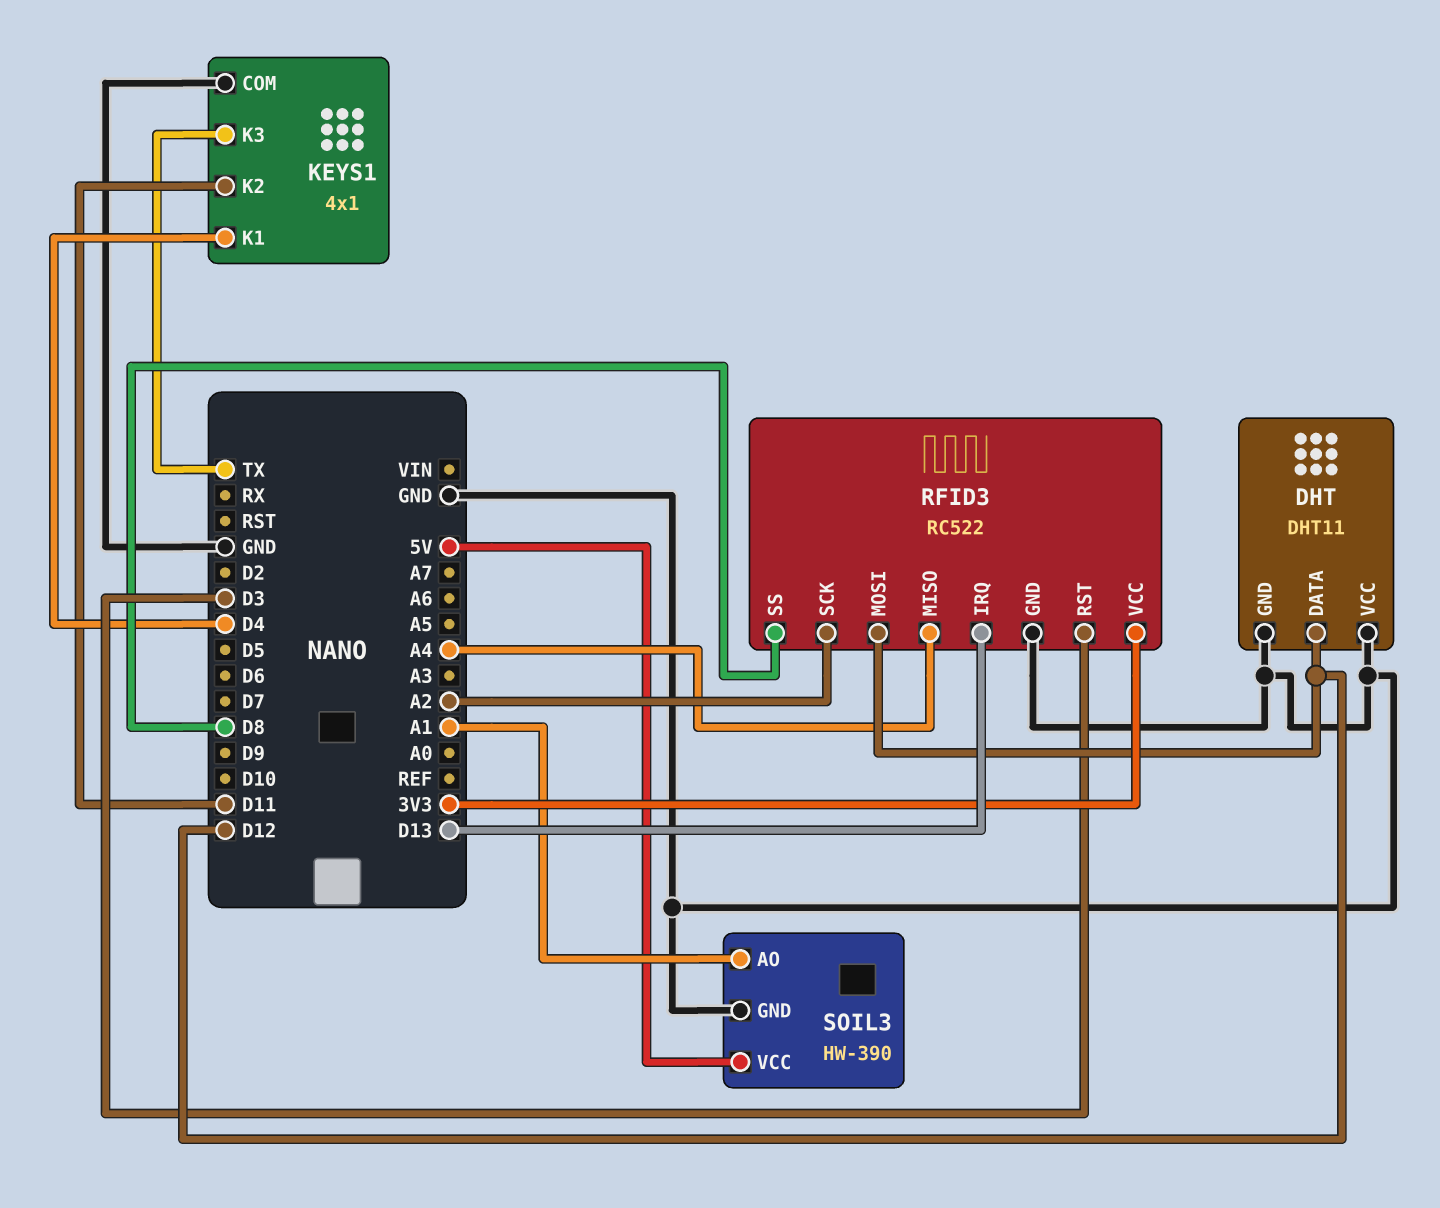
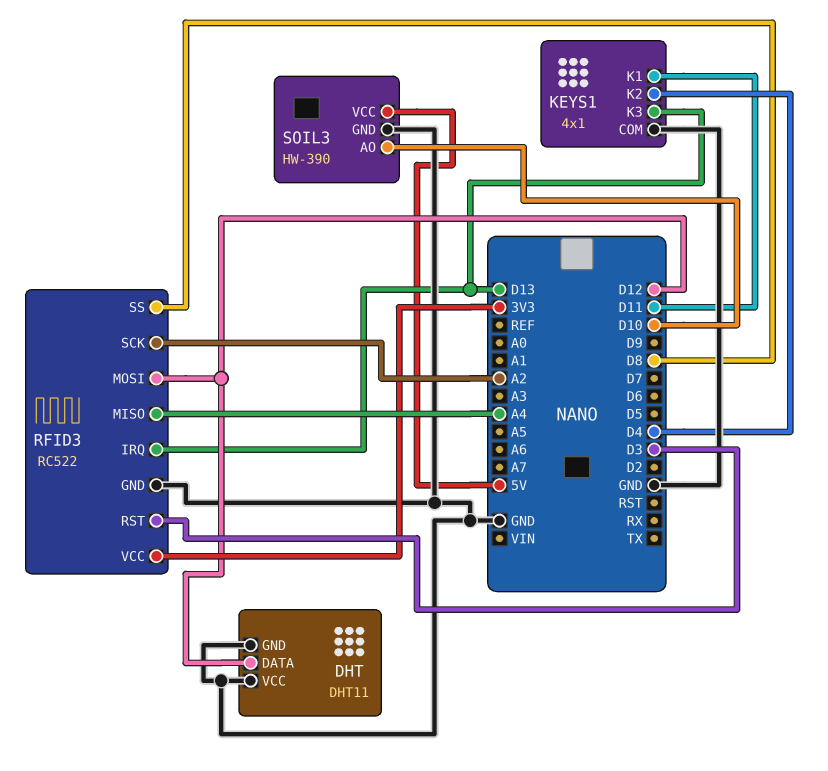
KEYS1 pin K1: D4 -> D11
KEYS1 pin K2: D11 -> D4
KEYS1 pin K3: TX -> D13
SOIL3 pin AO: A1 -> D10

